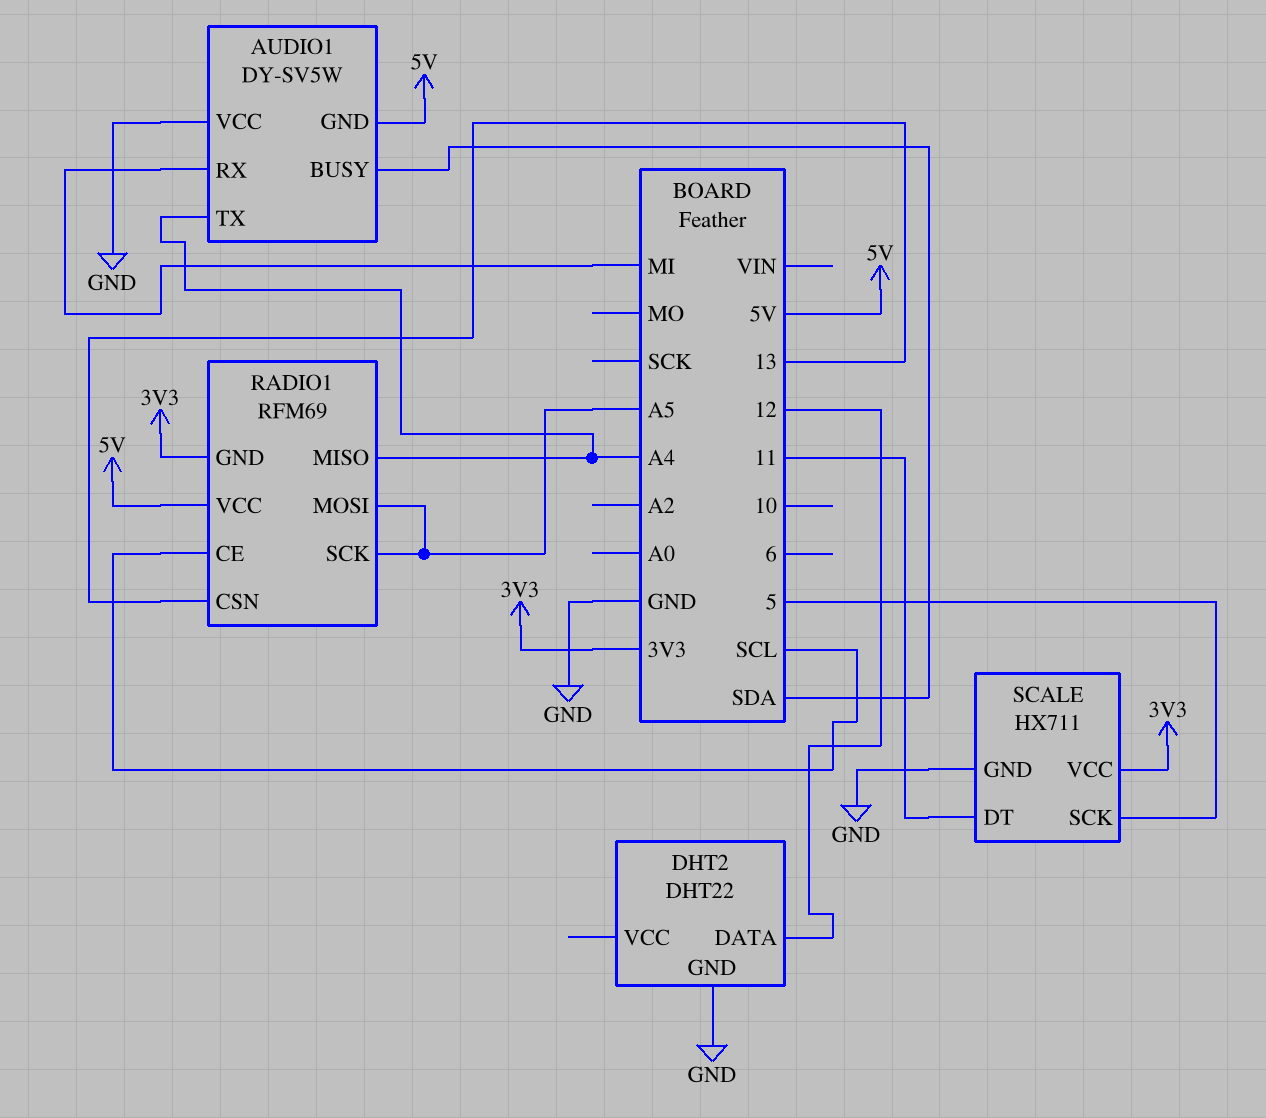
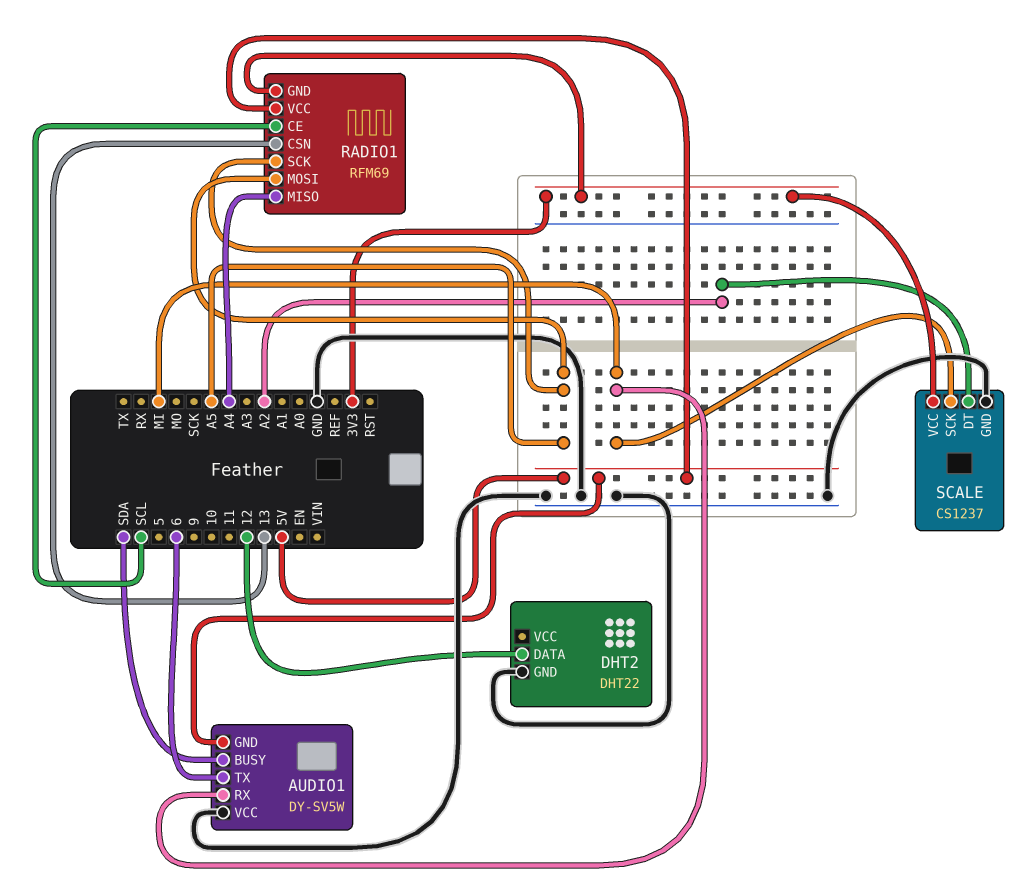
AUDIO1 pin TX: A4 -> 6
SCALE: HX711 -> CS1237
SCALE pin DT: 11 -> A2
SCALE pin SCK: 5 -> MI

